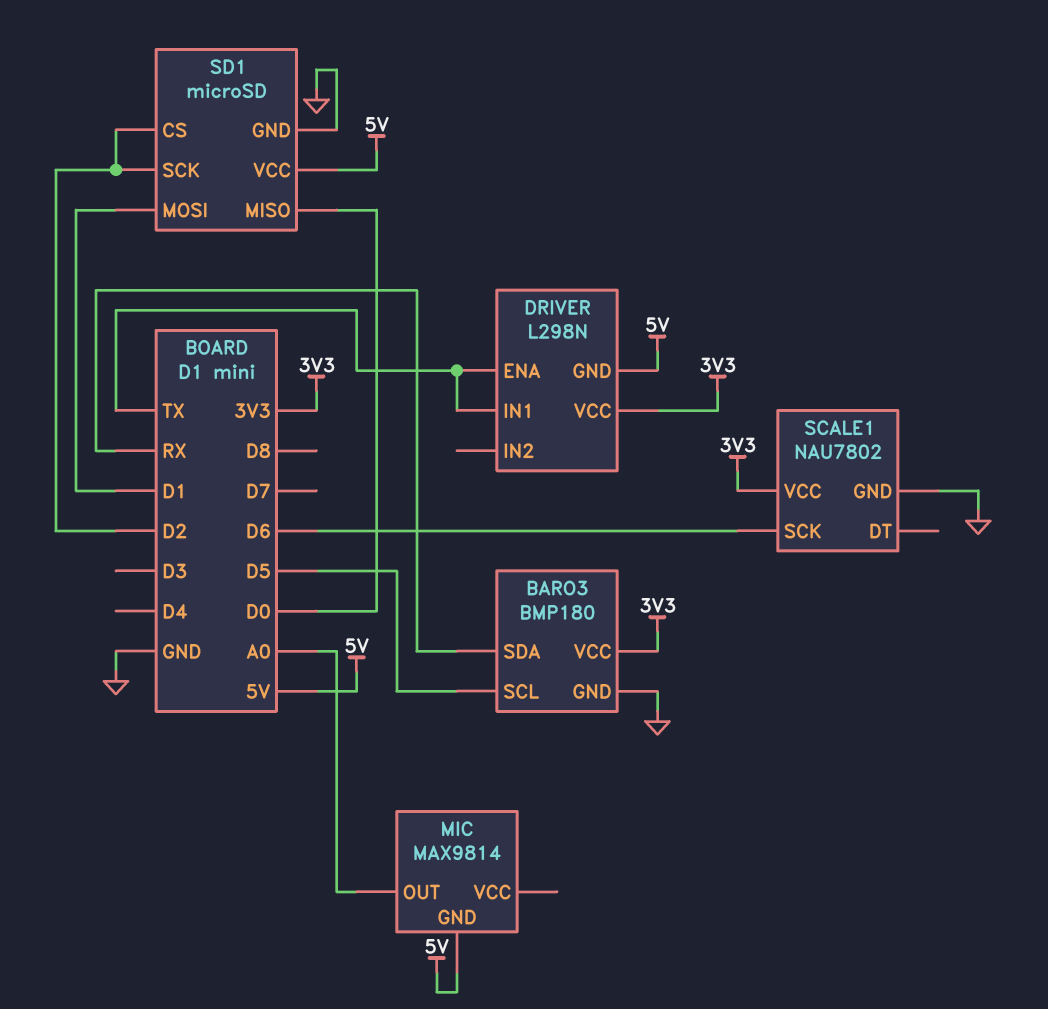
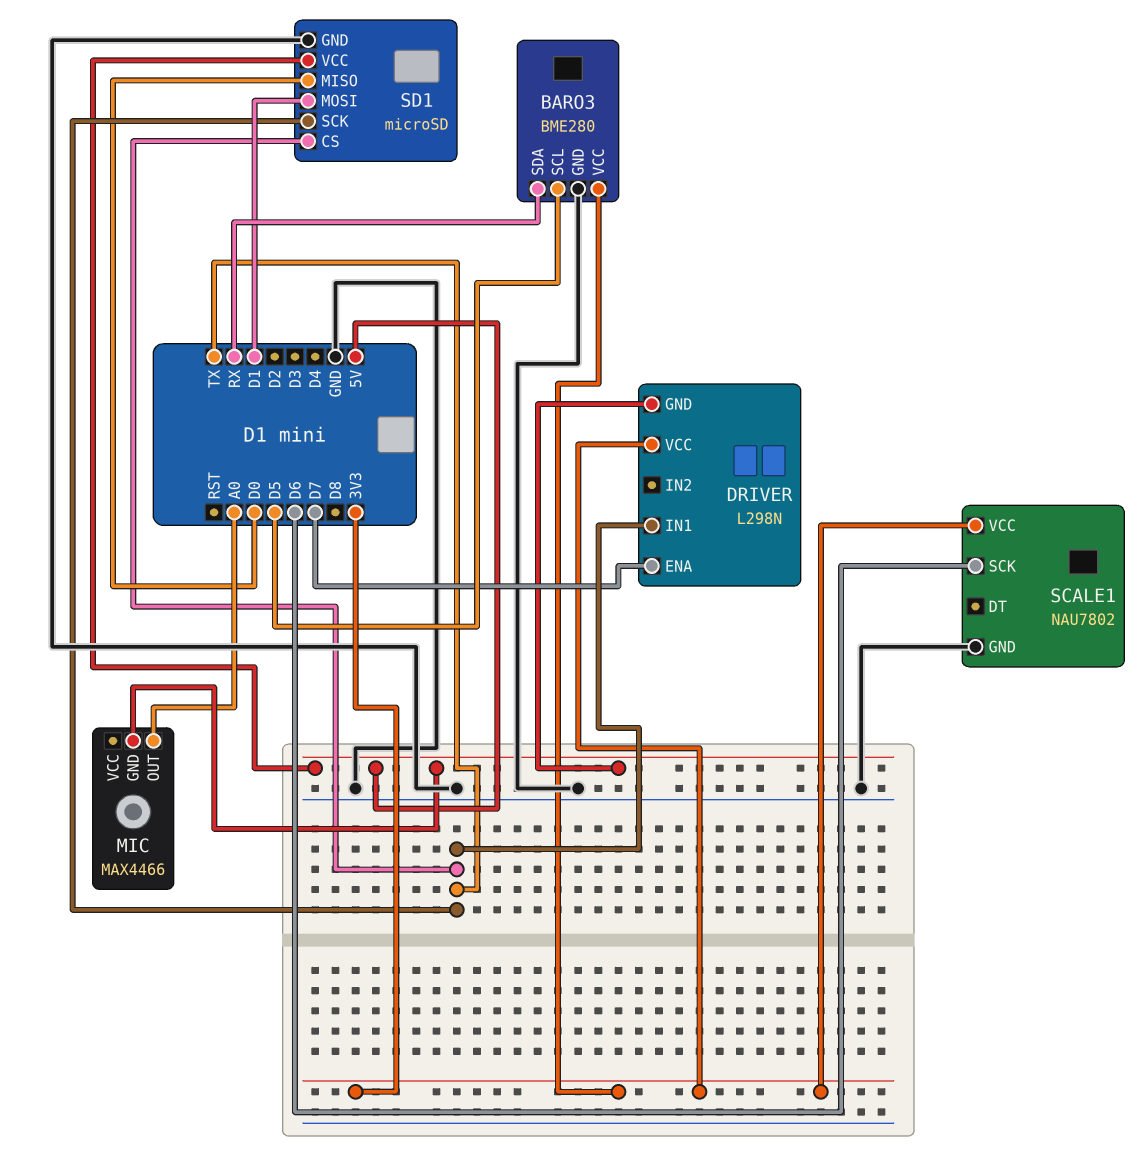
BARO3: BMP180 -> BME280
DRIVER pin ENA: TX -> D7
MIC: MAX9814 -> MAX4466
SD1 pin CS: D2 -> TX
SD1 pin SCK: D2 -> TX

